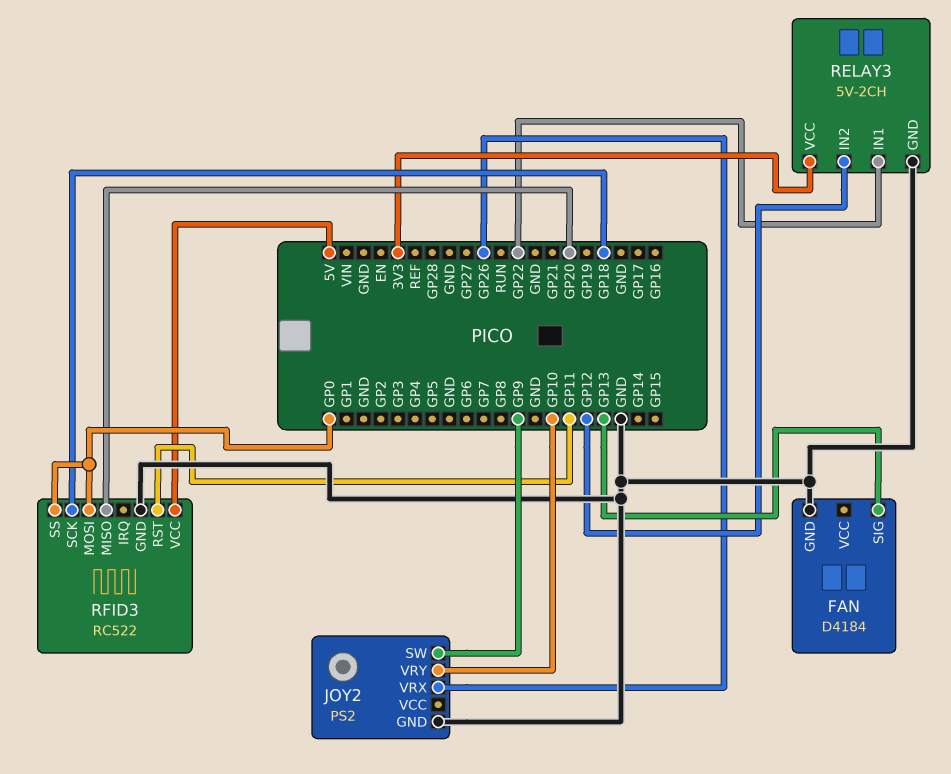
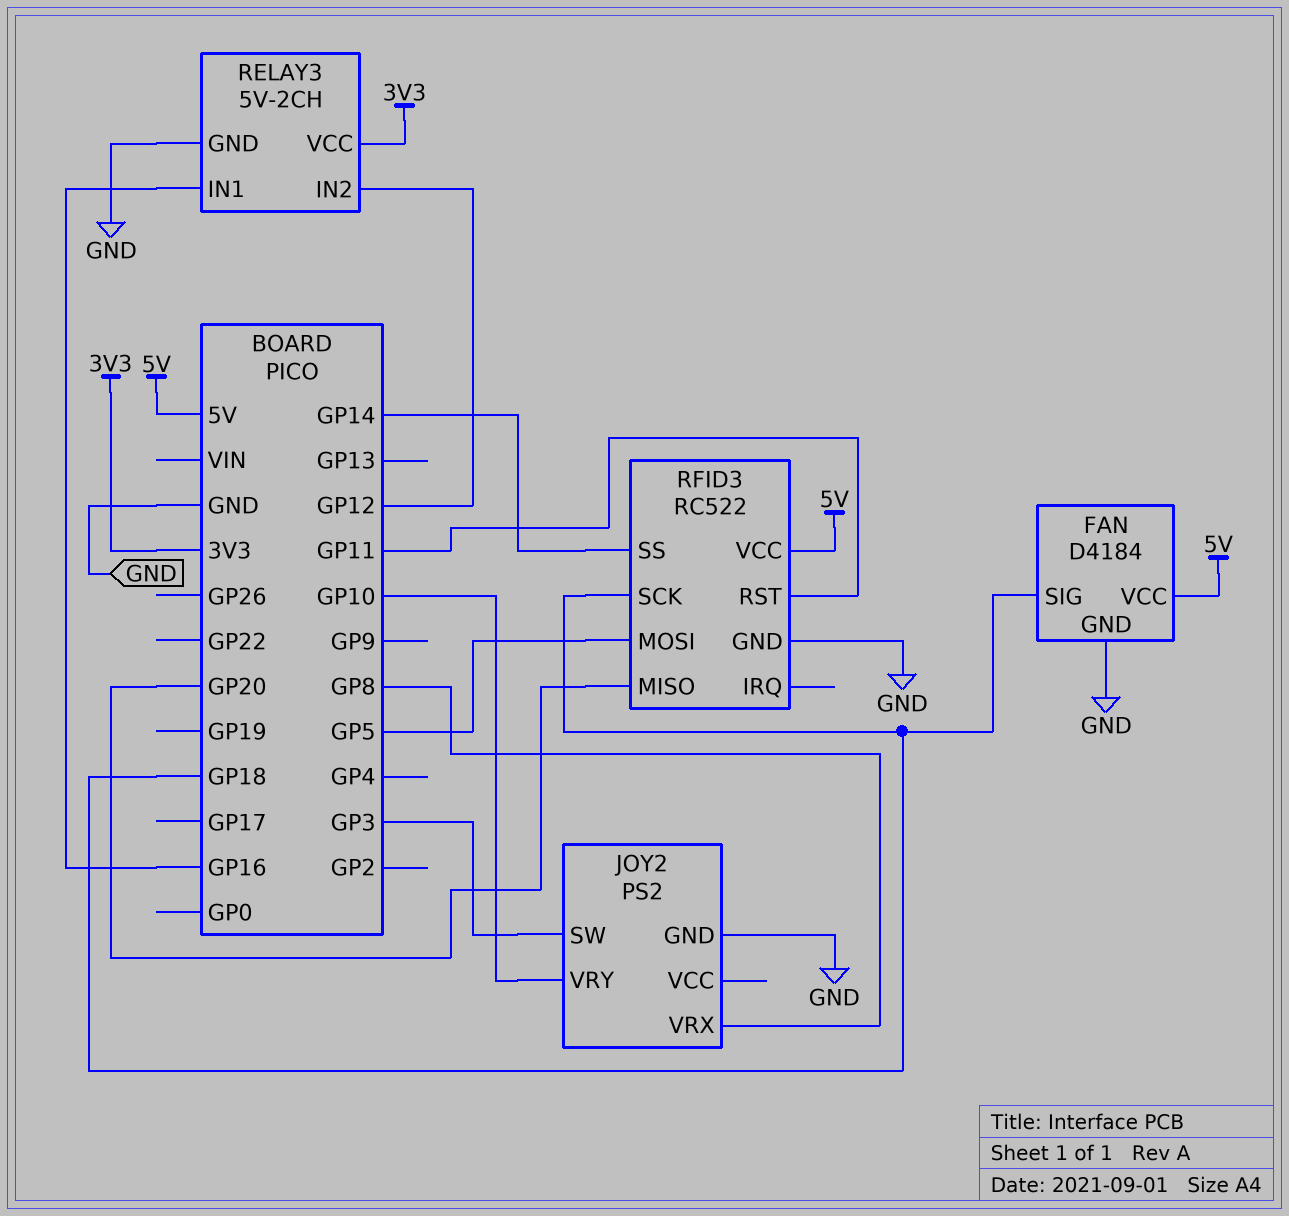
FAN pin SIG: GP13 -> GP18
FAN pin VCC: none -> 5V
JOY2 pin SW: GP9 -> GP3
JOY2 pin VRX: GP26 -> GP8
RELAY3 pin IN1: GP22 -> GP16
RFID3 pin MOSI: GP0 -> GP5
RFID3 pin SS: GP0 -> GP14

